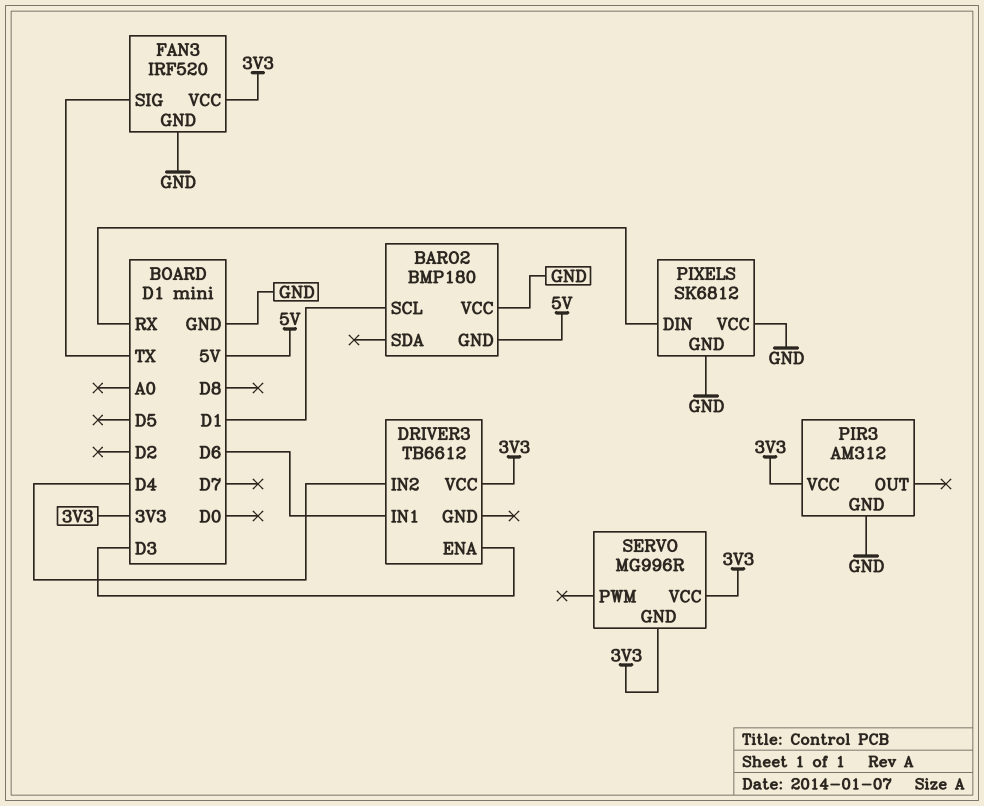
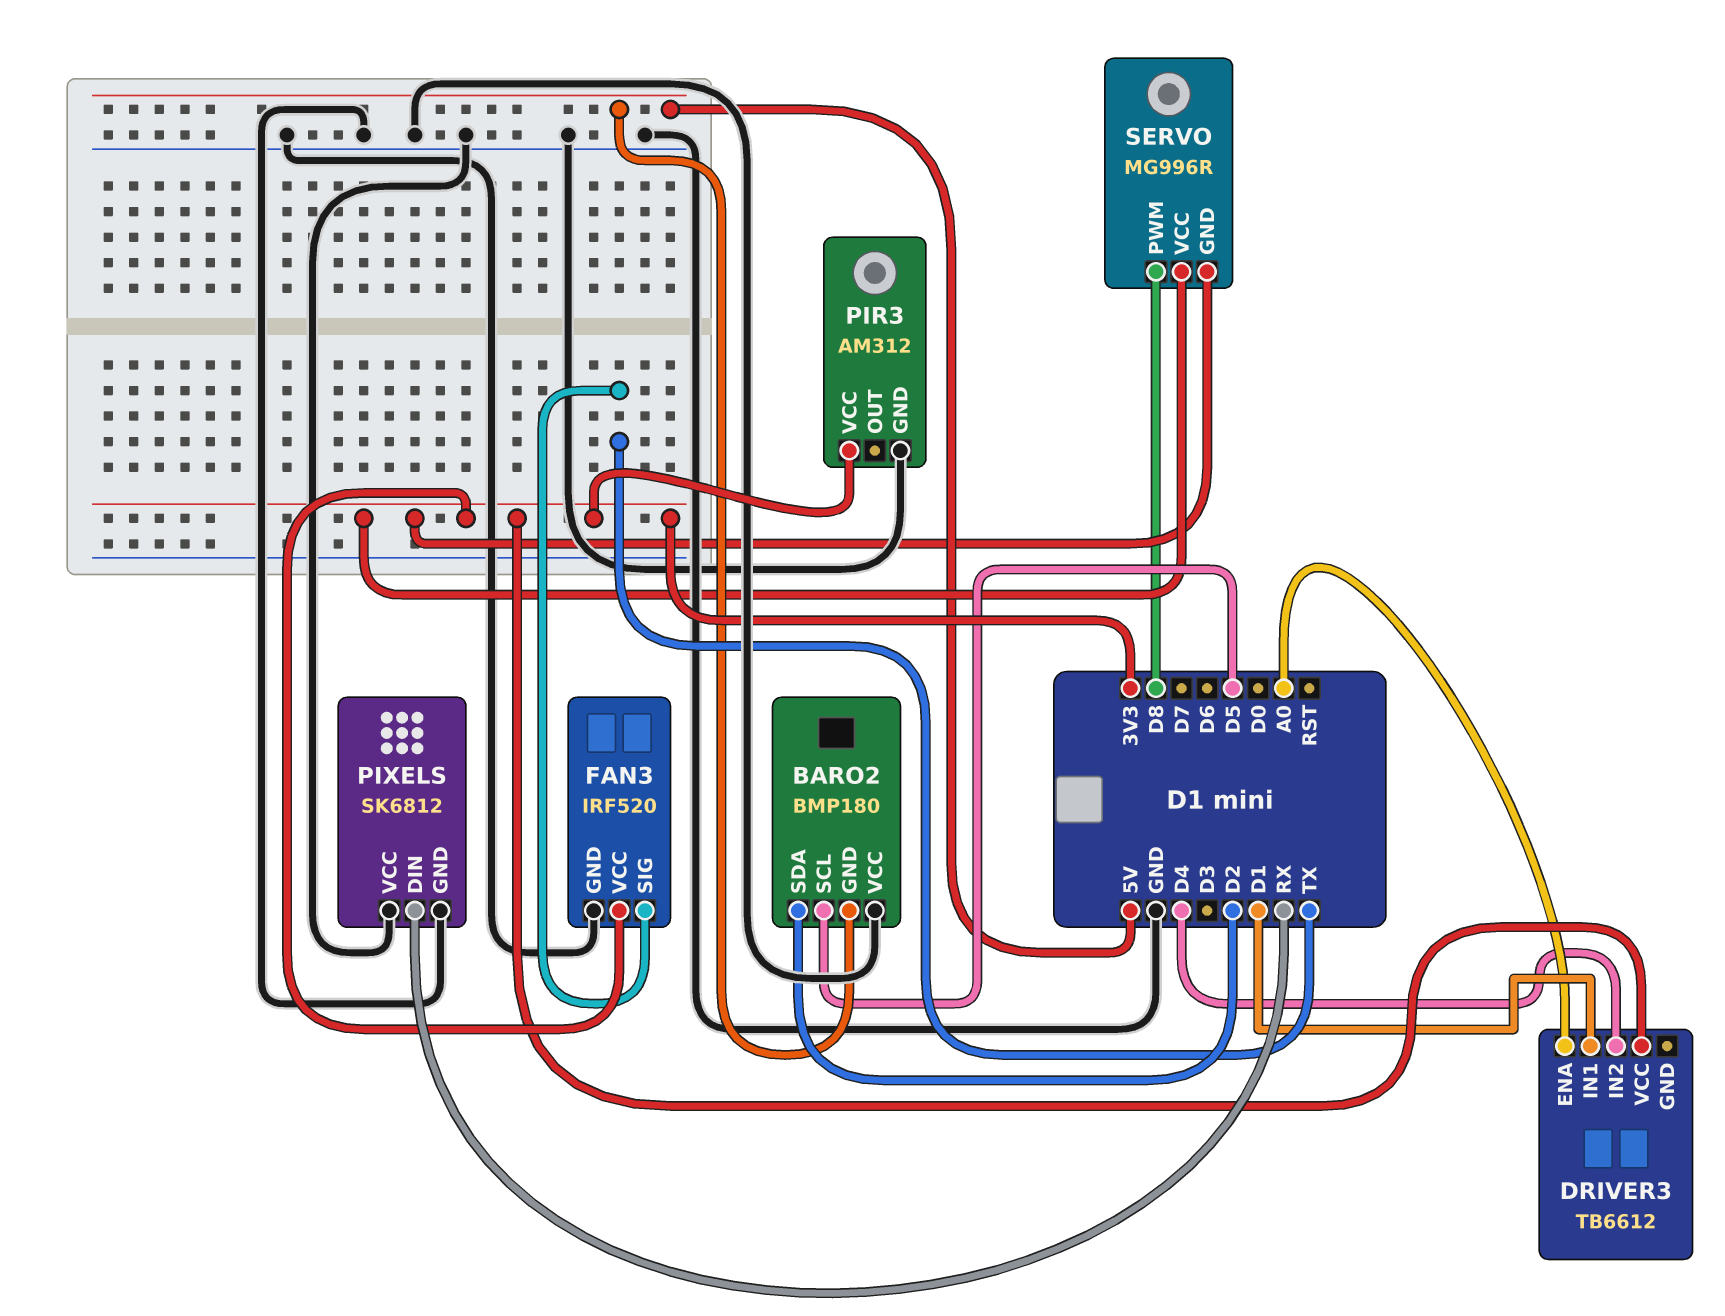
BARO2 pin SCL: D1 -> D5
BARO2 pin SDA: none -> D2
DRIVER3 pin ENA: D3 -> A0
DRIVER3 pin IN1: D6 -> D1
SERVO pin PWM: none -> D8

